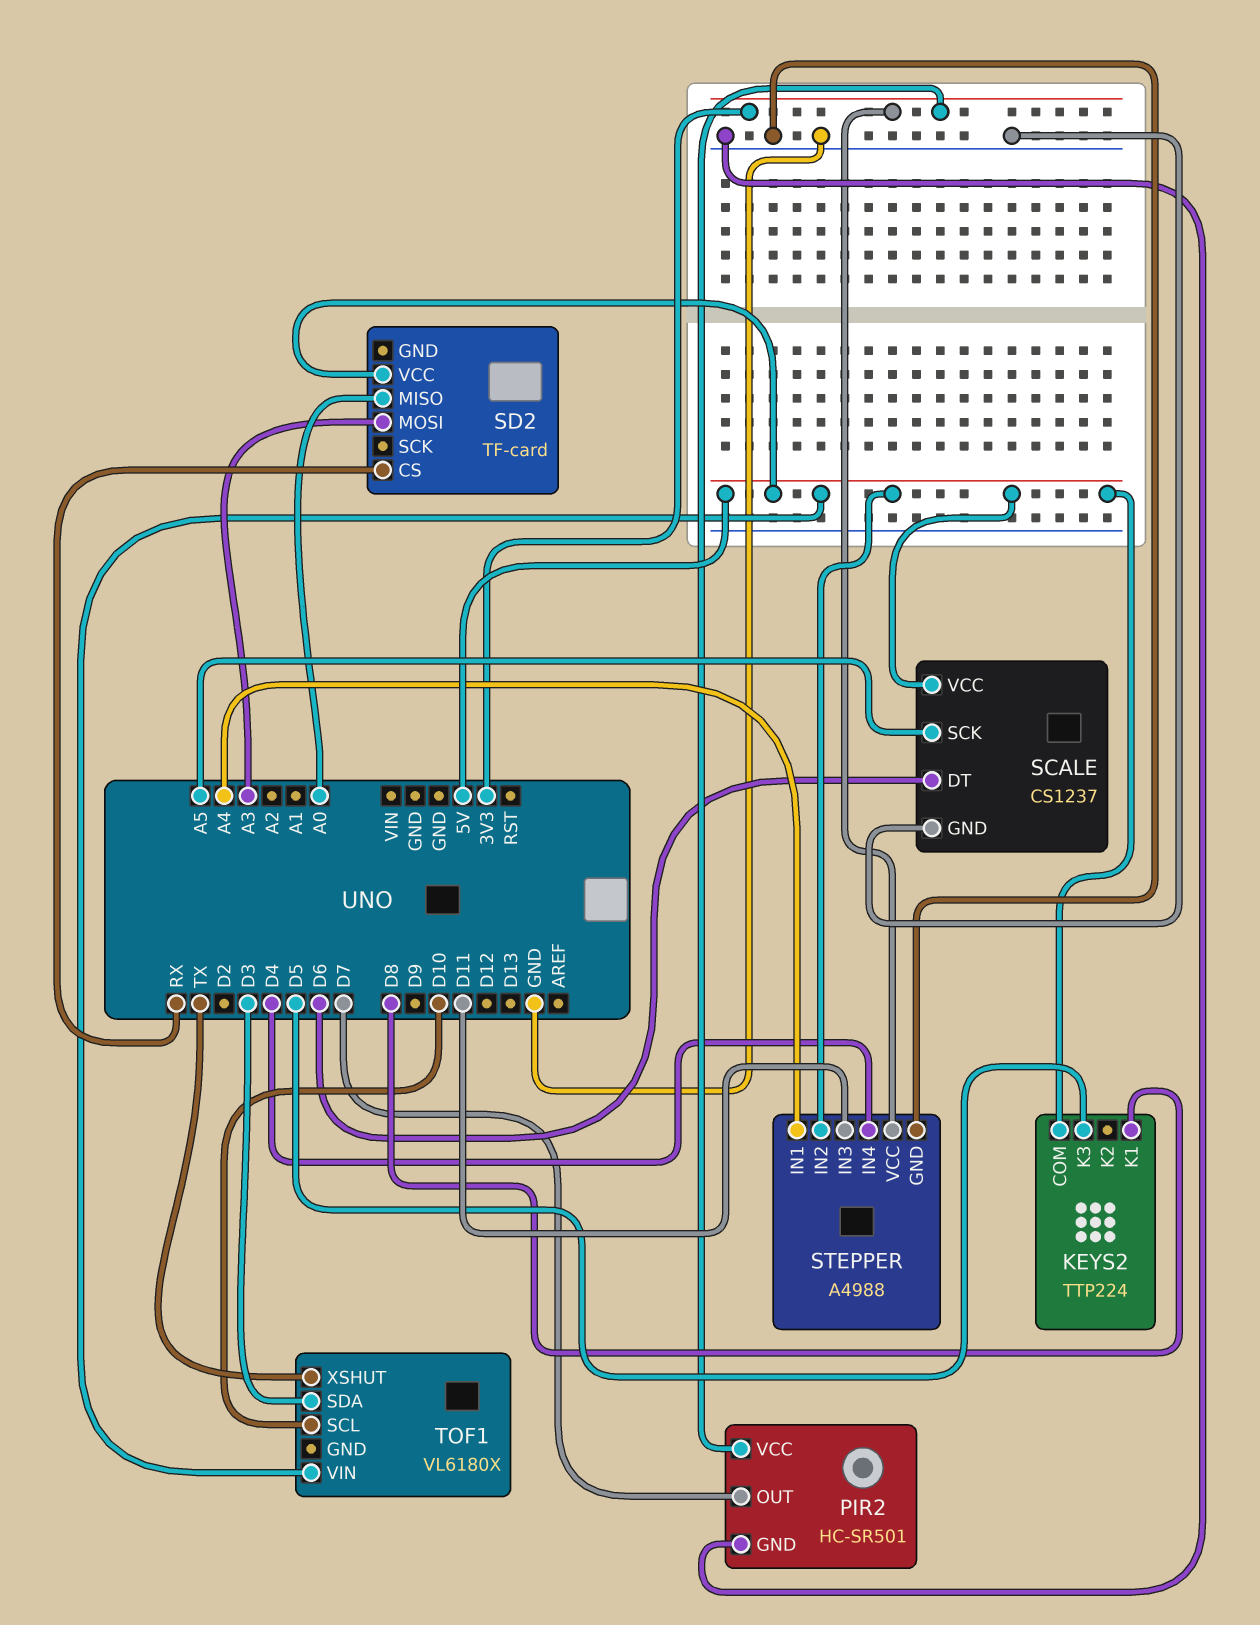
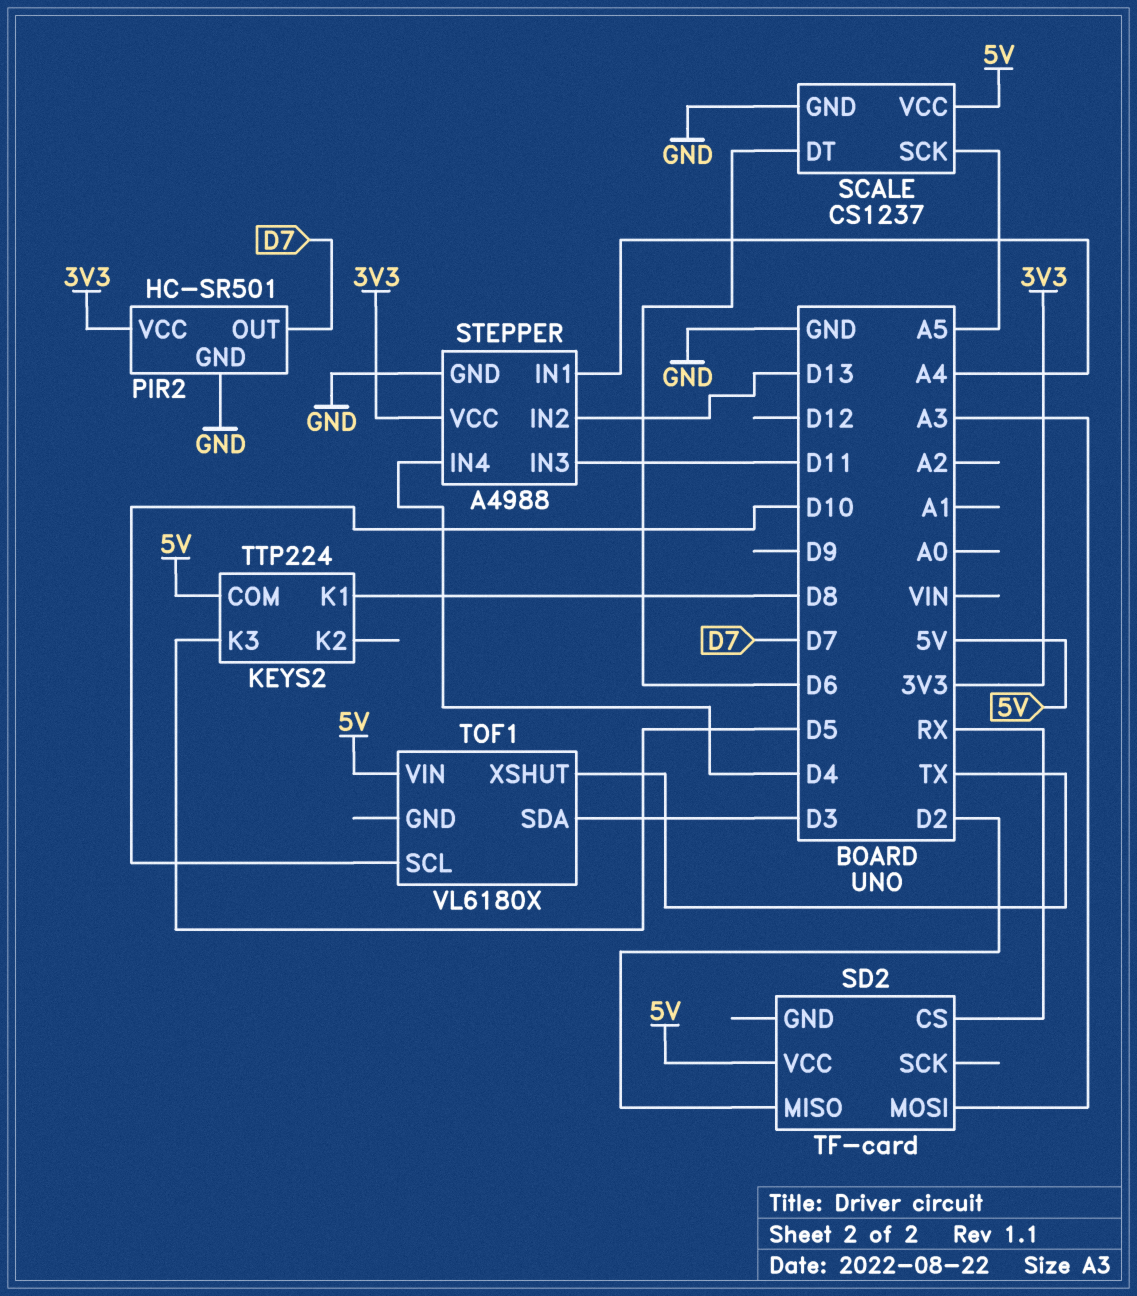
SD2 pin MISO: A0 -> D2
STEPPER pin IN2: 5V -> D13

